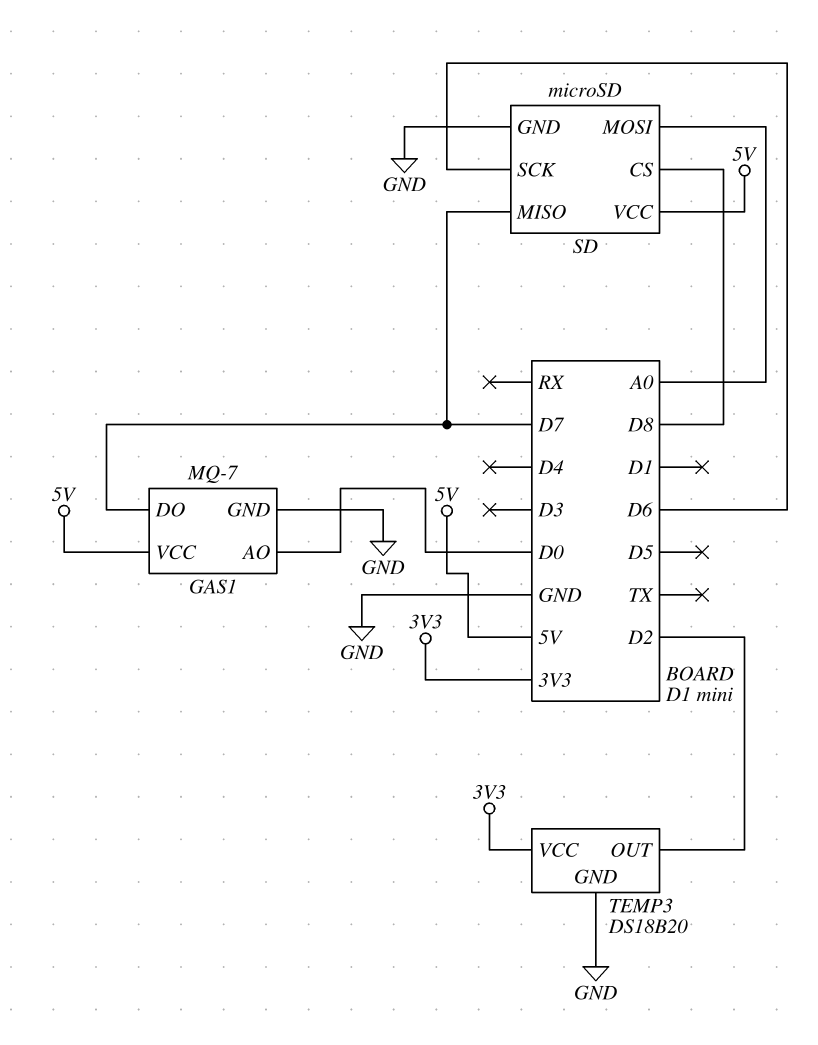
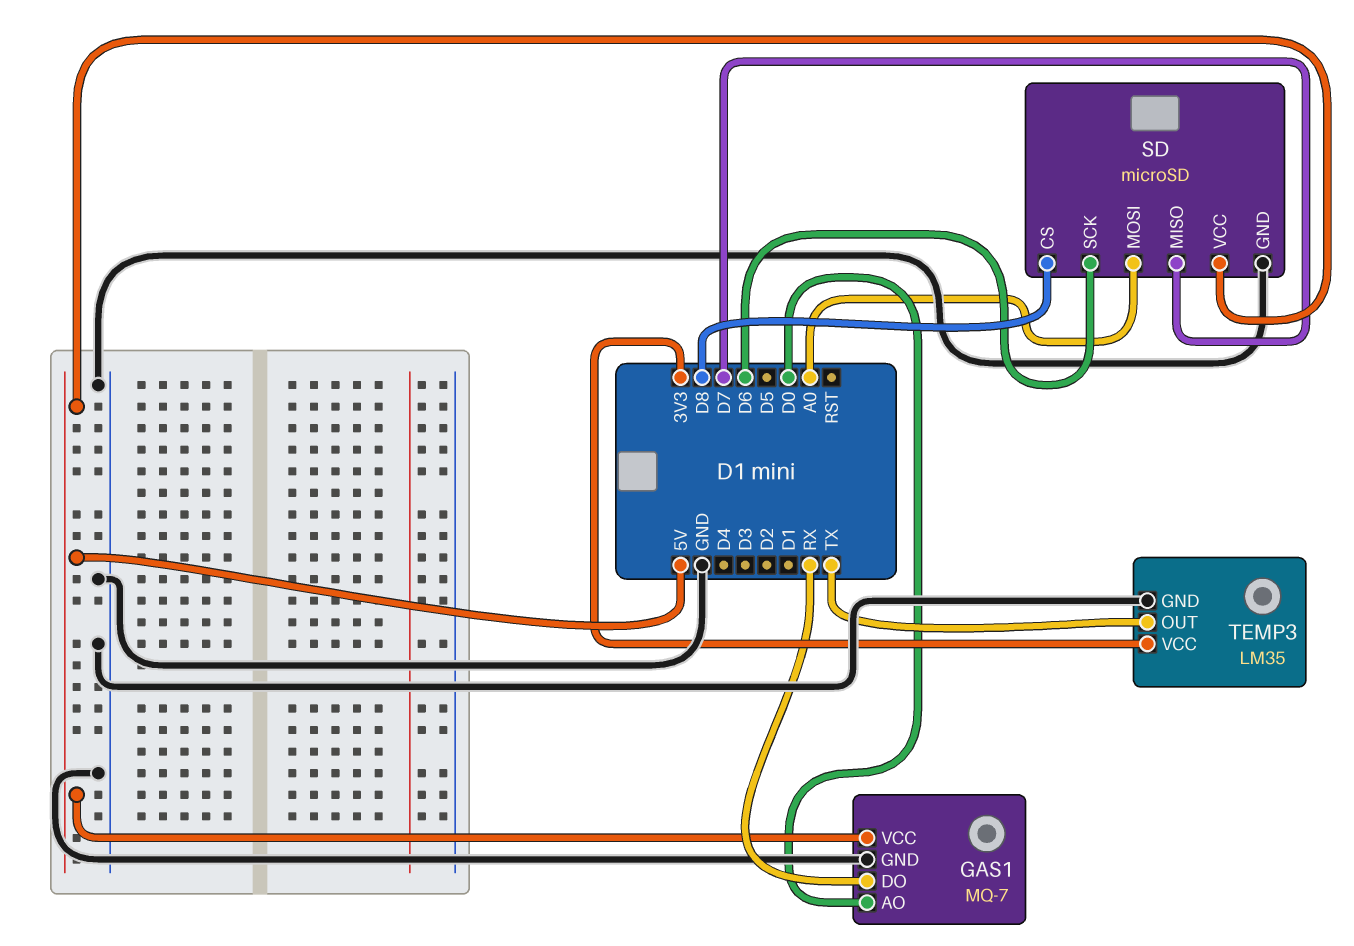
GAS1 pin DO: D7 -> RX
TEMP3: DS18B20 -> LM35
TEMP3 pin OUT: D2 -> TX

